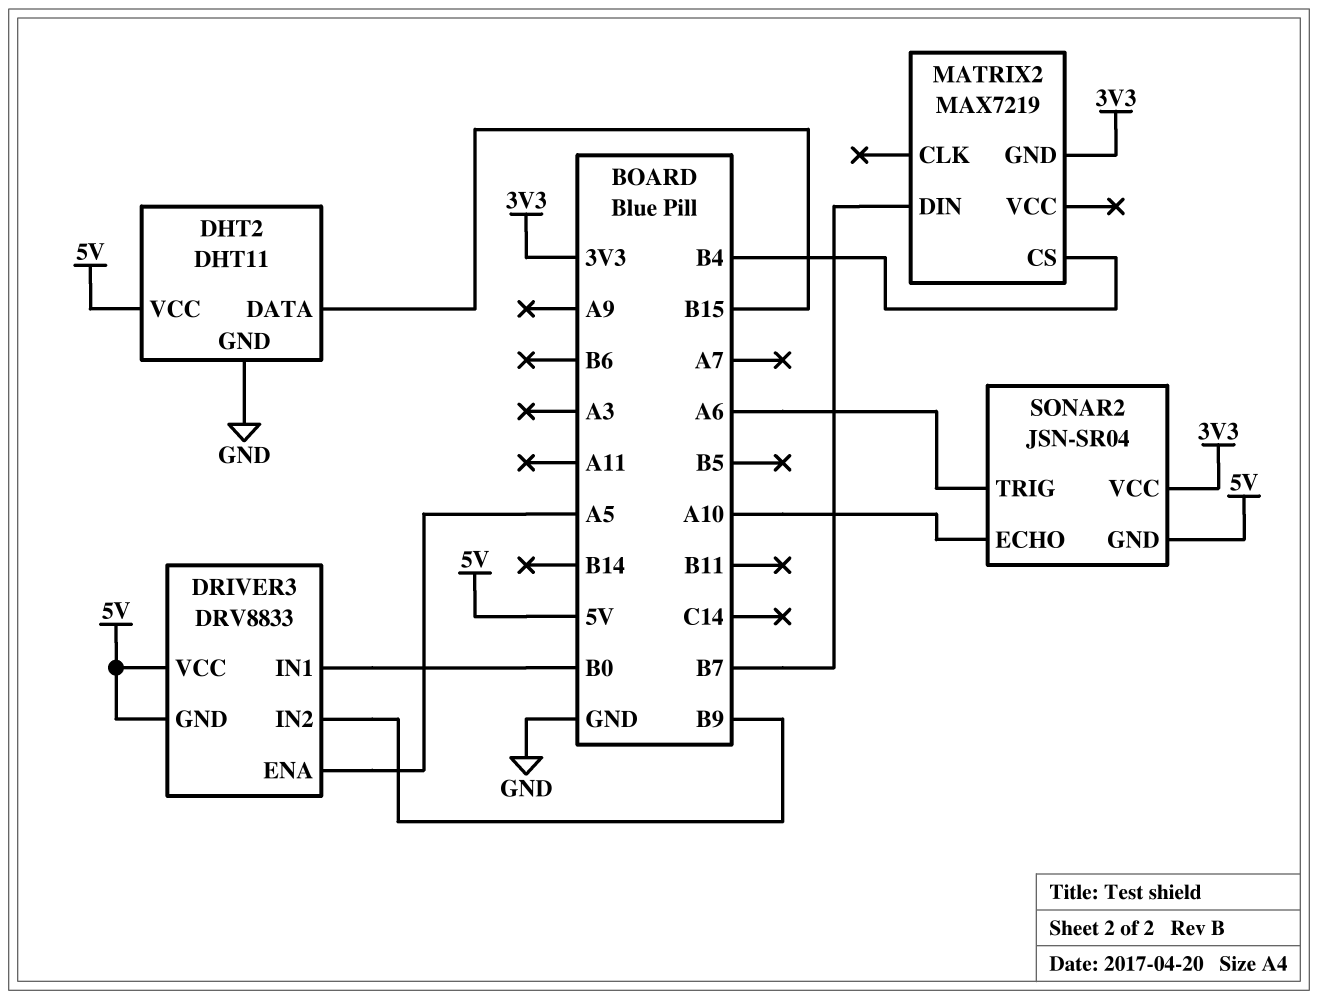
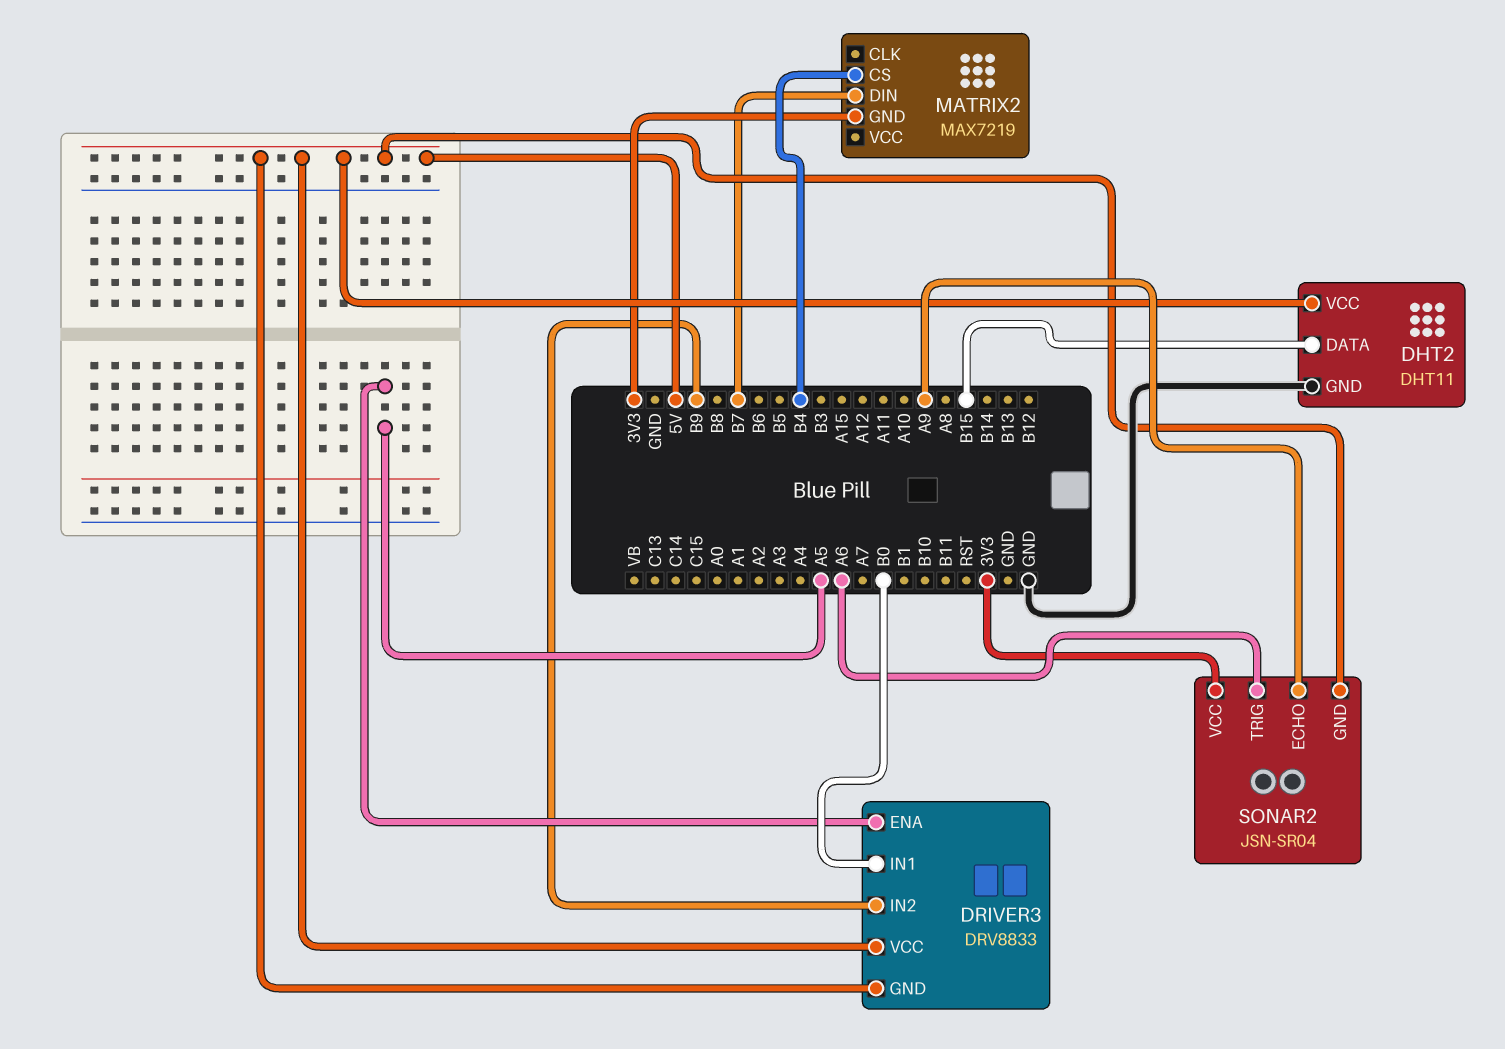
SONAR2 pin ECHO: A10 -> A9

